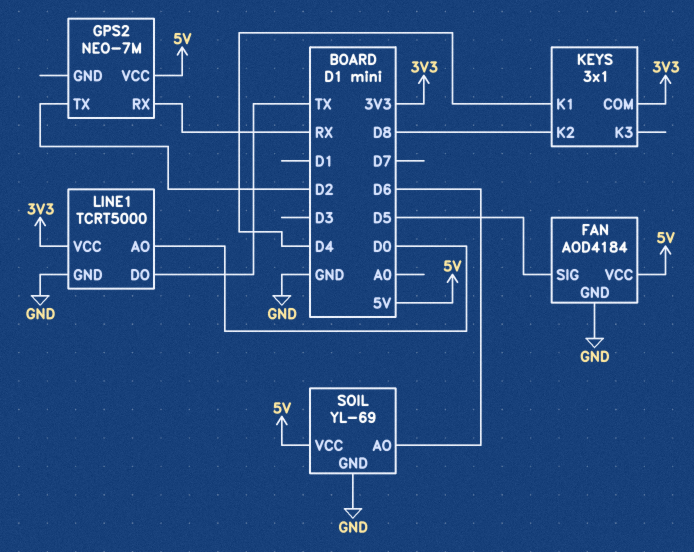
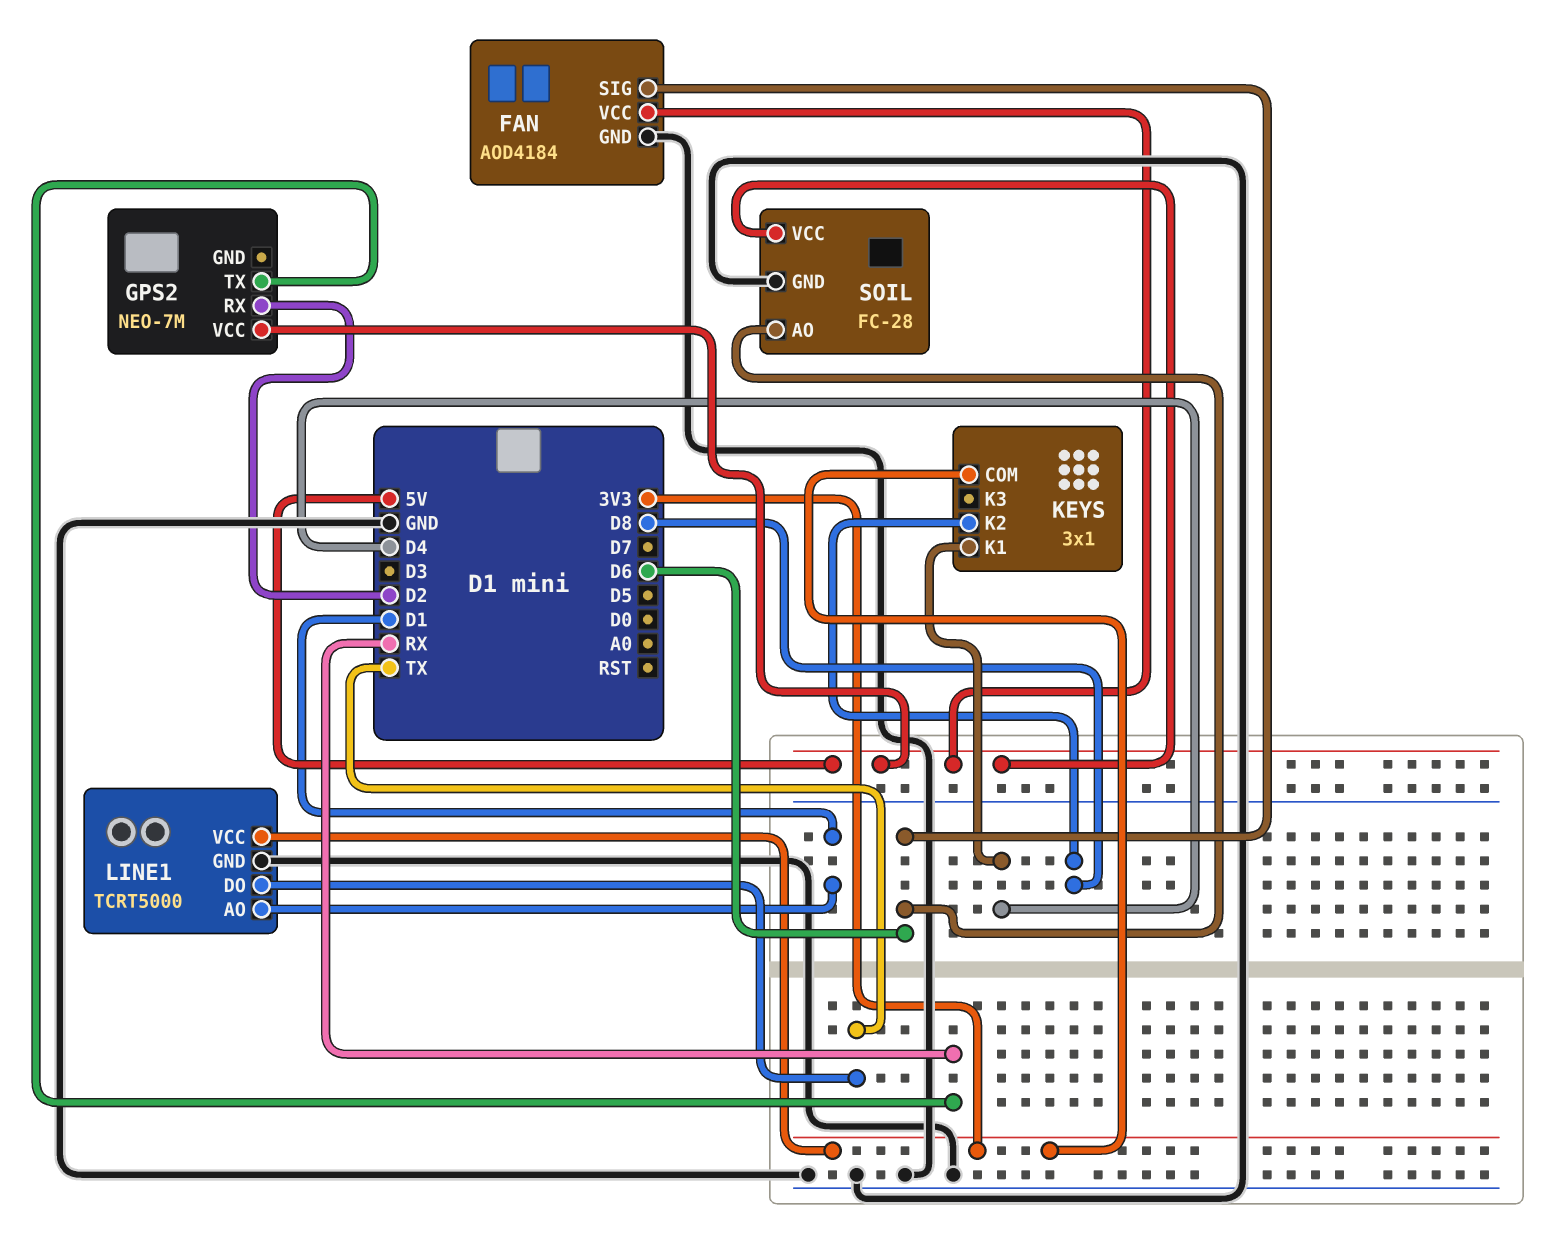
FAN pin SIG: D5 -> D6
GPS2 pin RX: RX -> D2
GPS2 pin TX: D2 -> RX
LINE1 pin AO: D0 -> D1
SOIL: YL-69 -> FC-28

